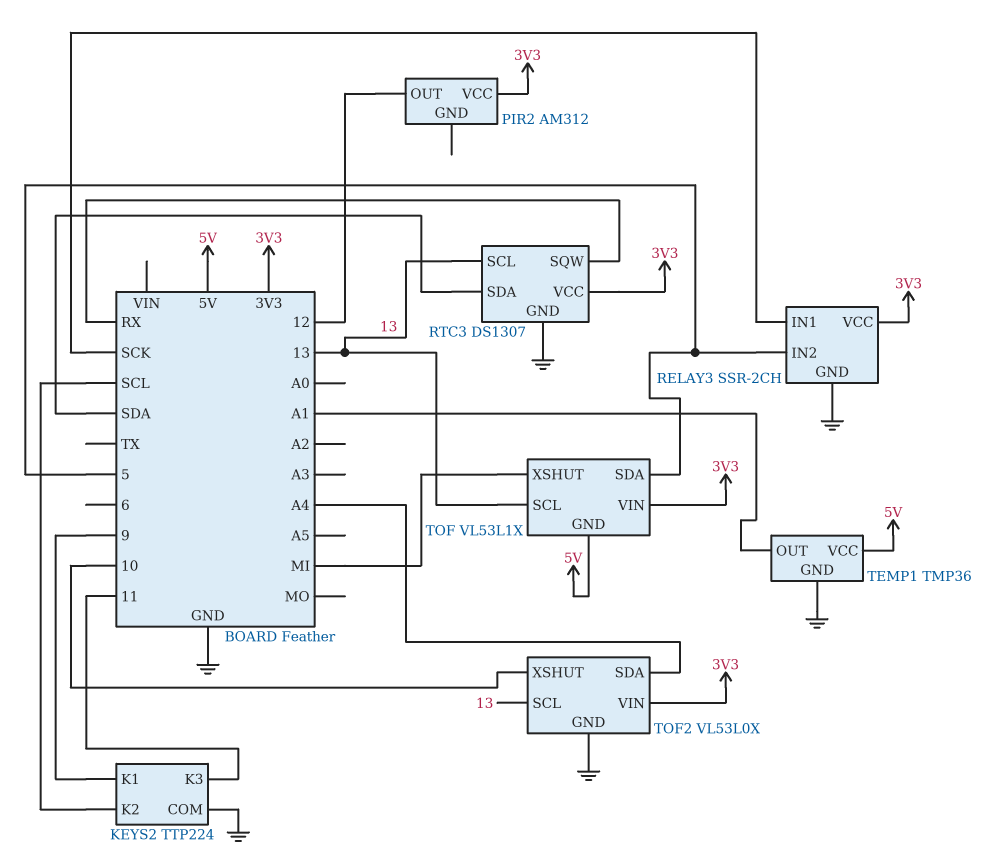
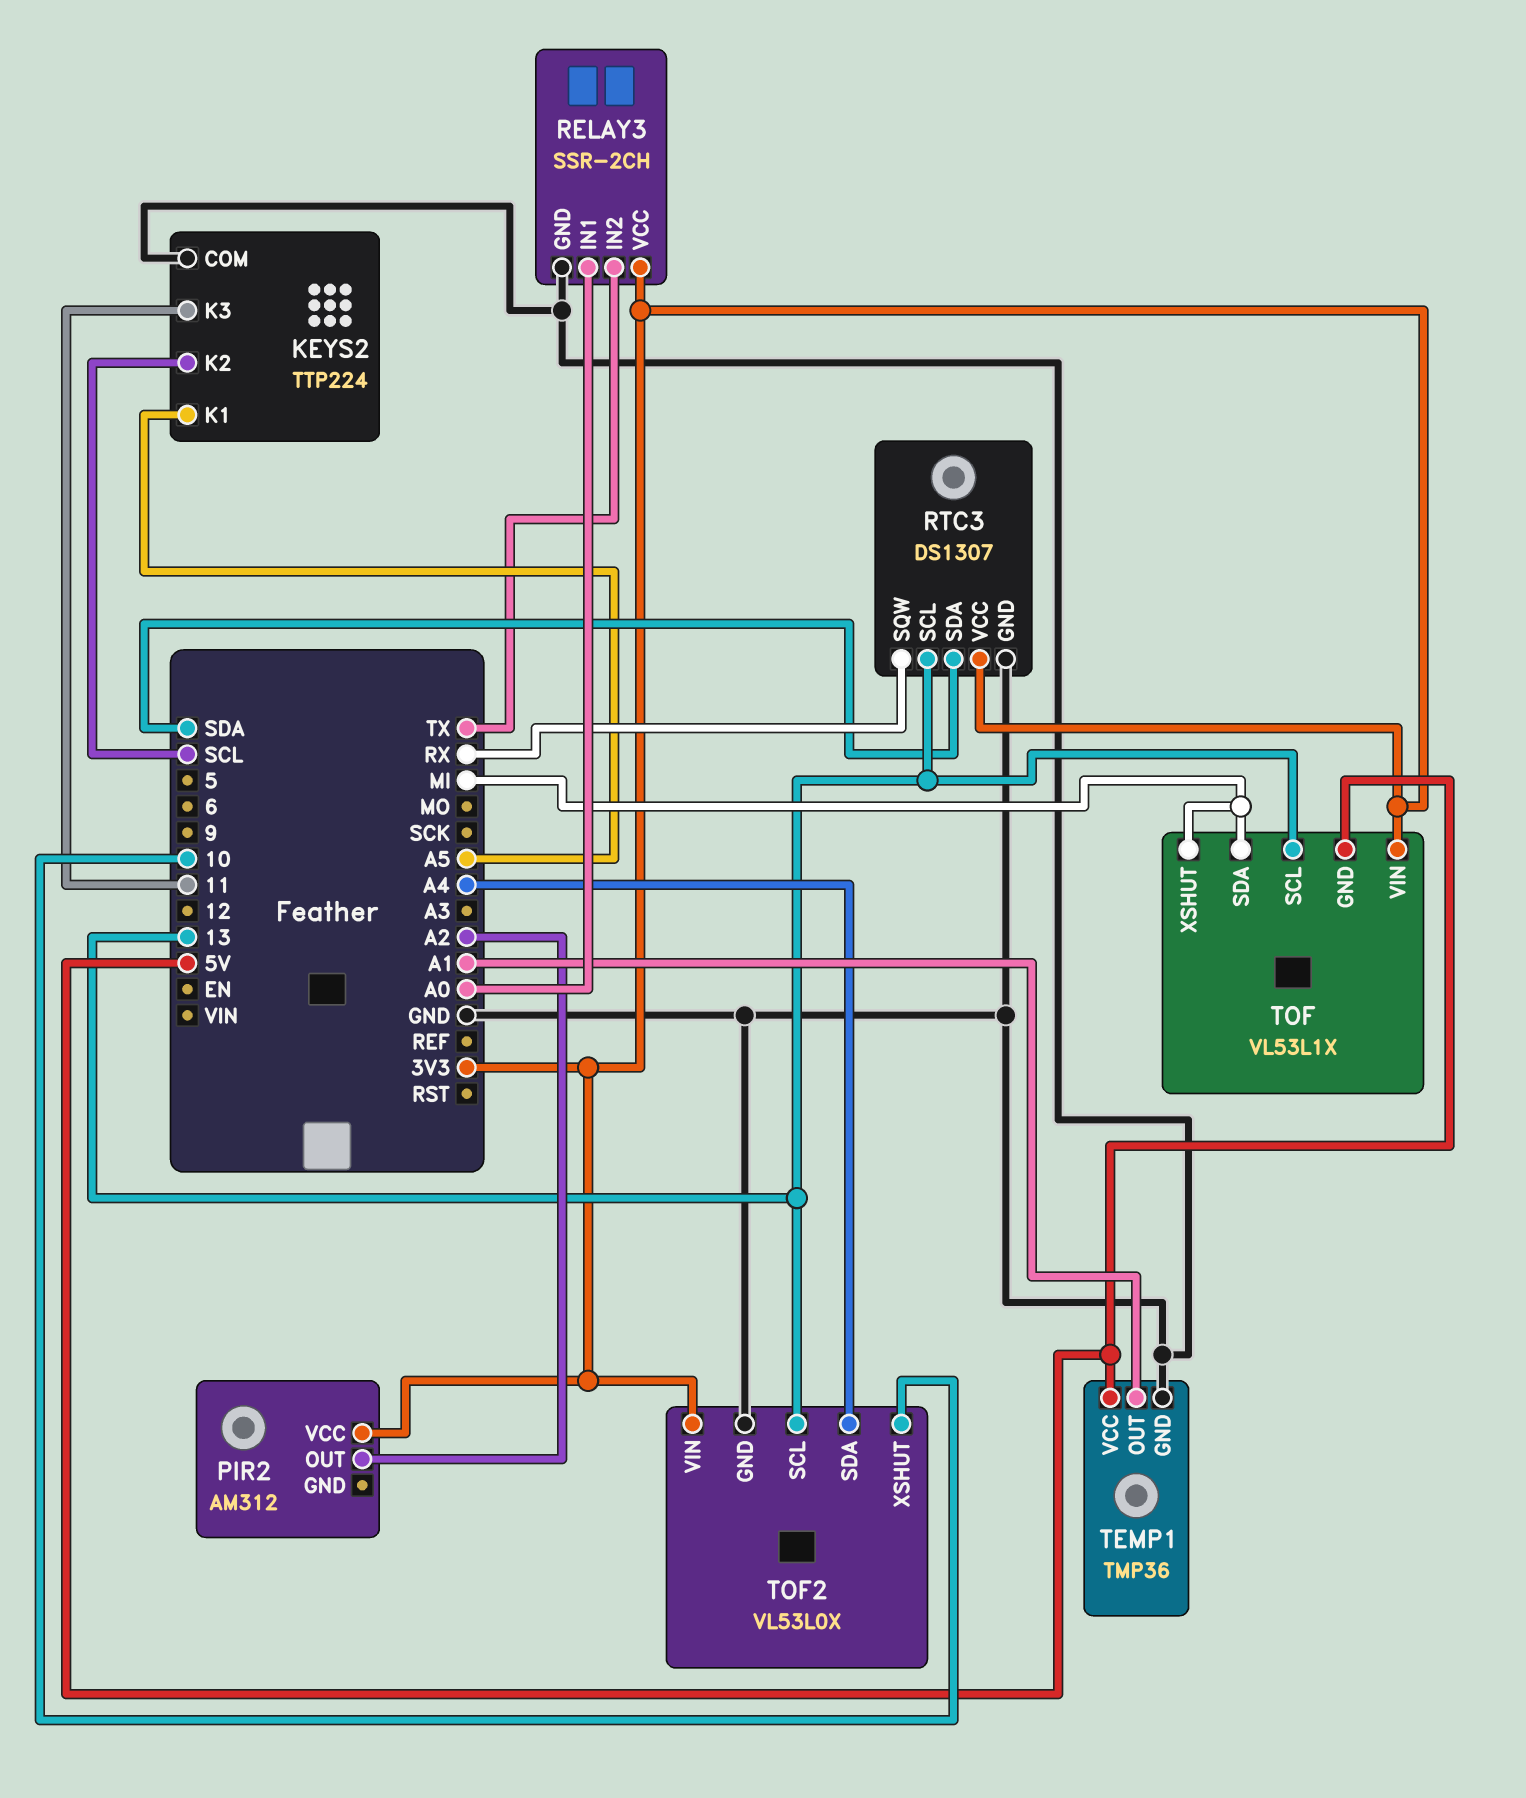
KEYS2 pin K1: 9 -> A5
PIR2 pin OUT: 12 -> A2
RELAY3 pin IN1: SCK -> A0
RELAY3 pin IN2: 5 -> TX
TOF pin SDA: 5 -> MI

